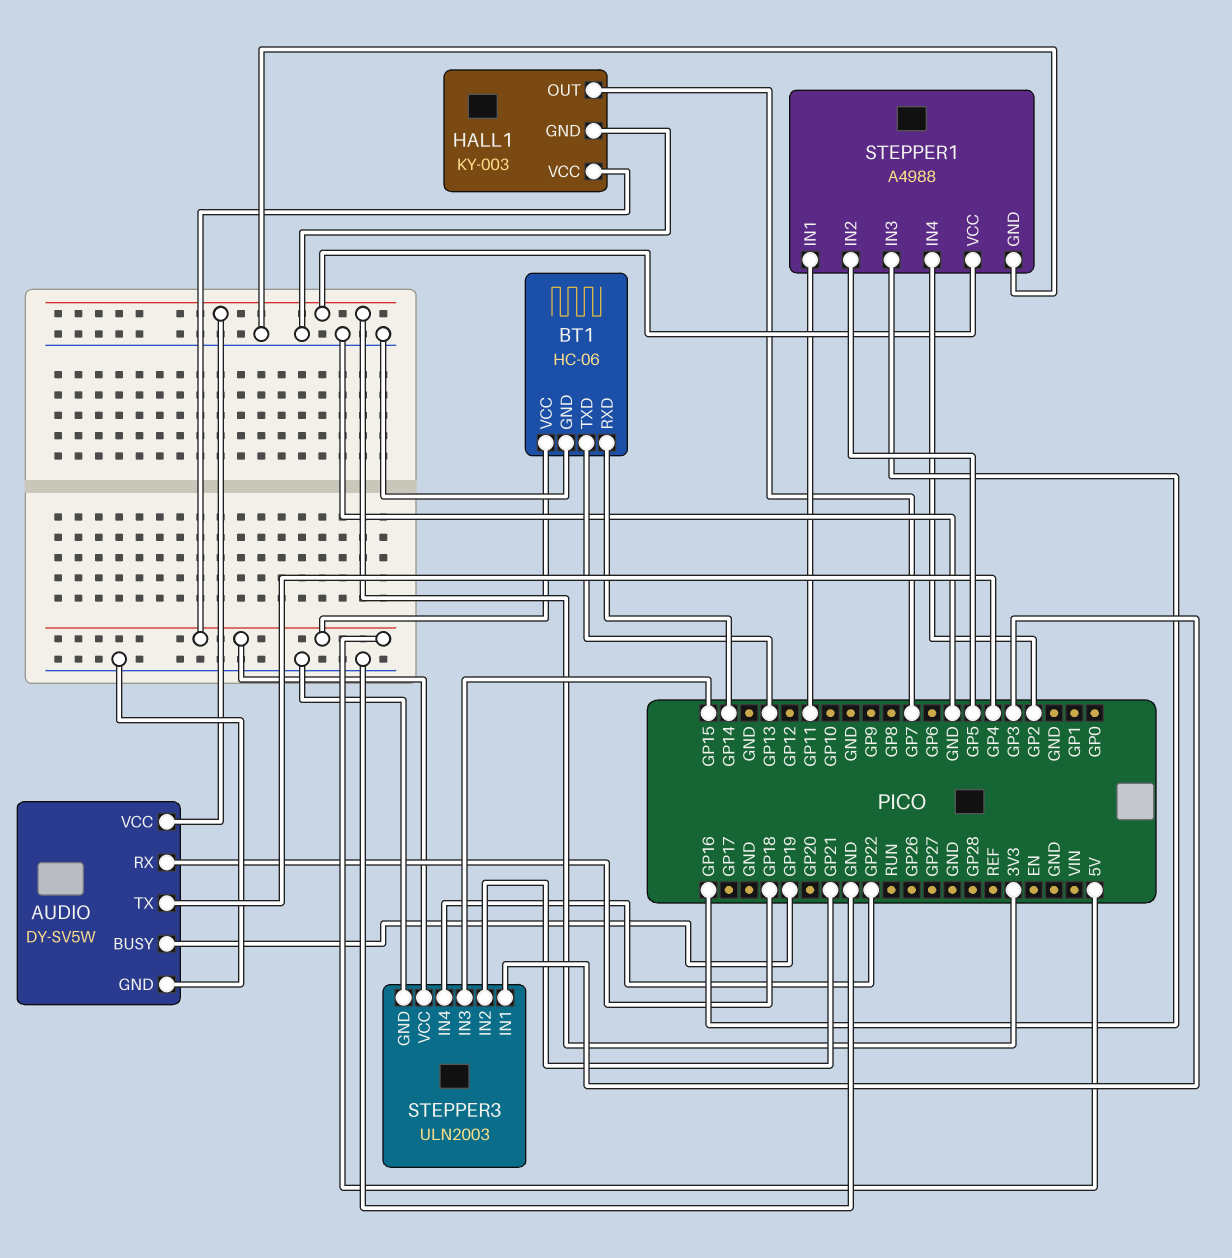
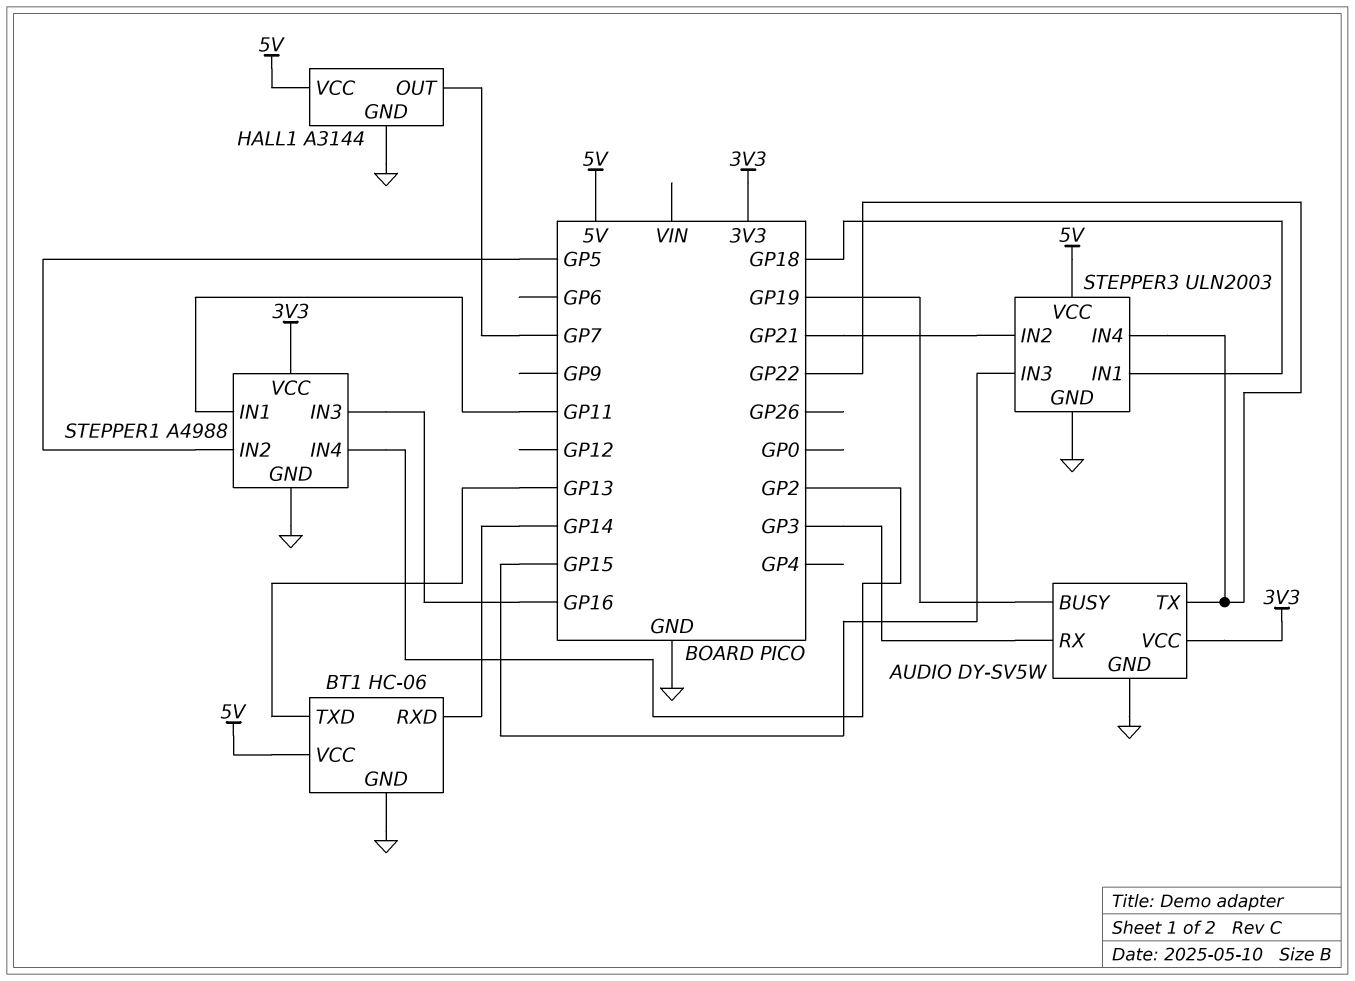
AUDIO pin RX: GP18 -> GP3
AUDIO pin TX: GP4 -> GP22
HALL1: KY-003 -> A3144
STEPPER3 pin IN1: GP3 -> GP18

